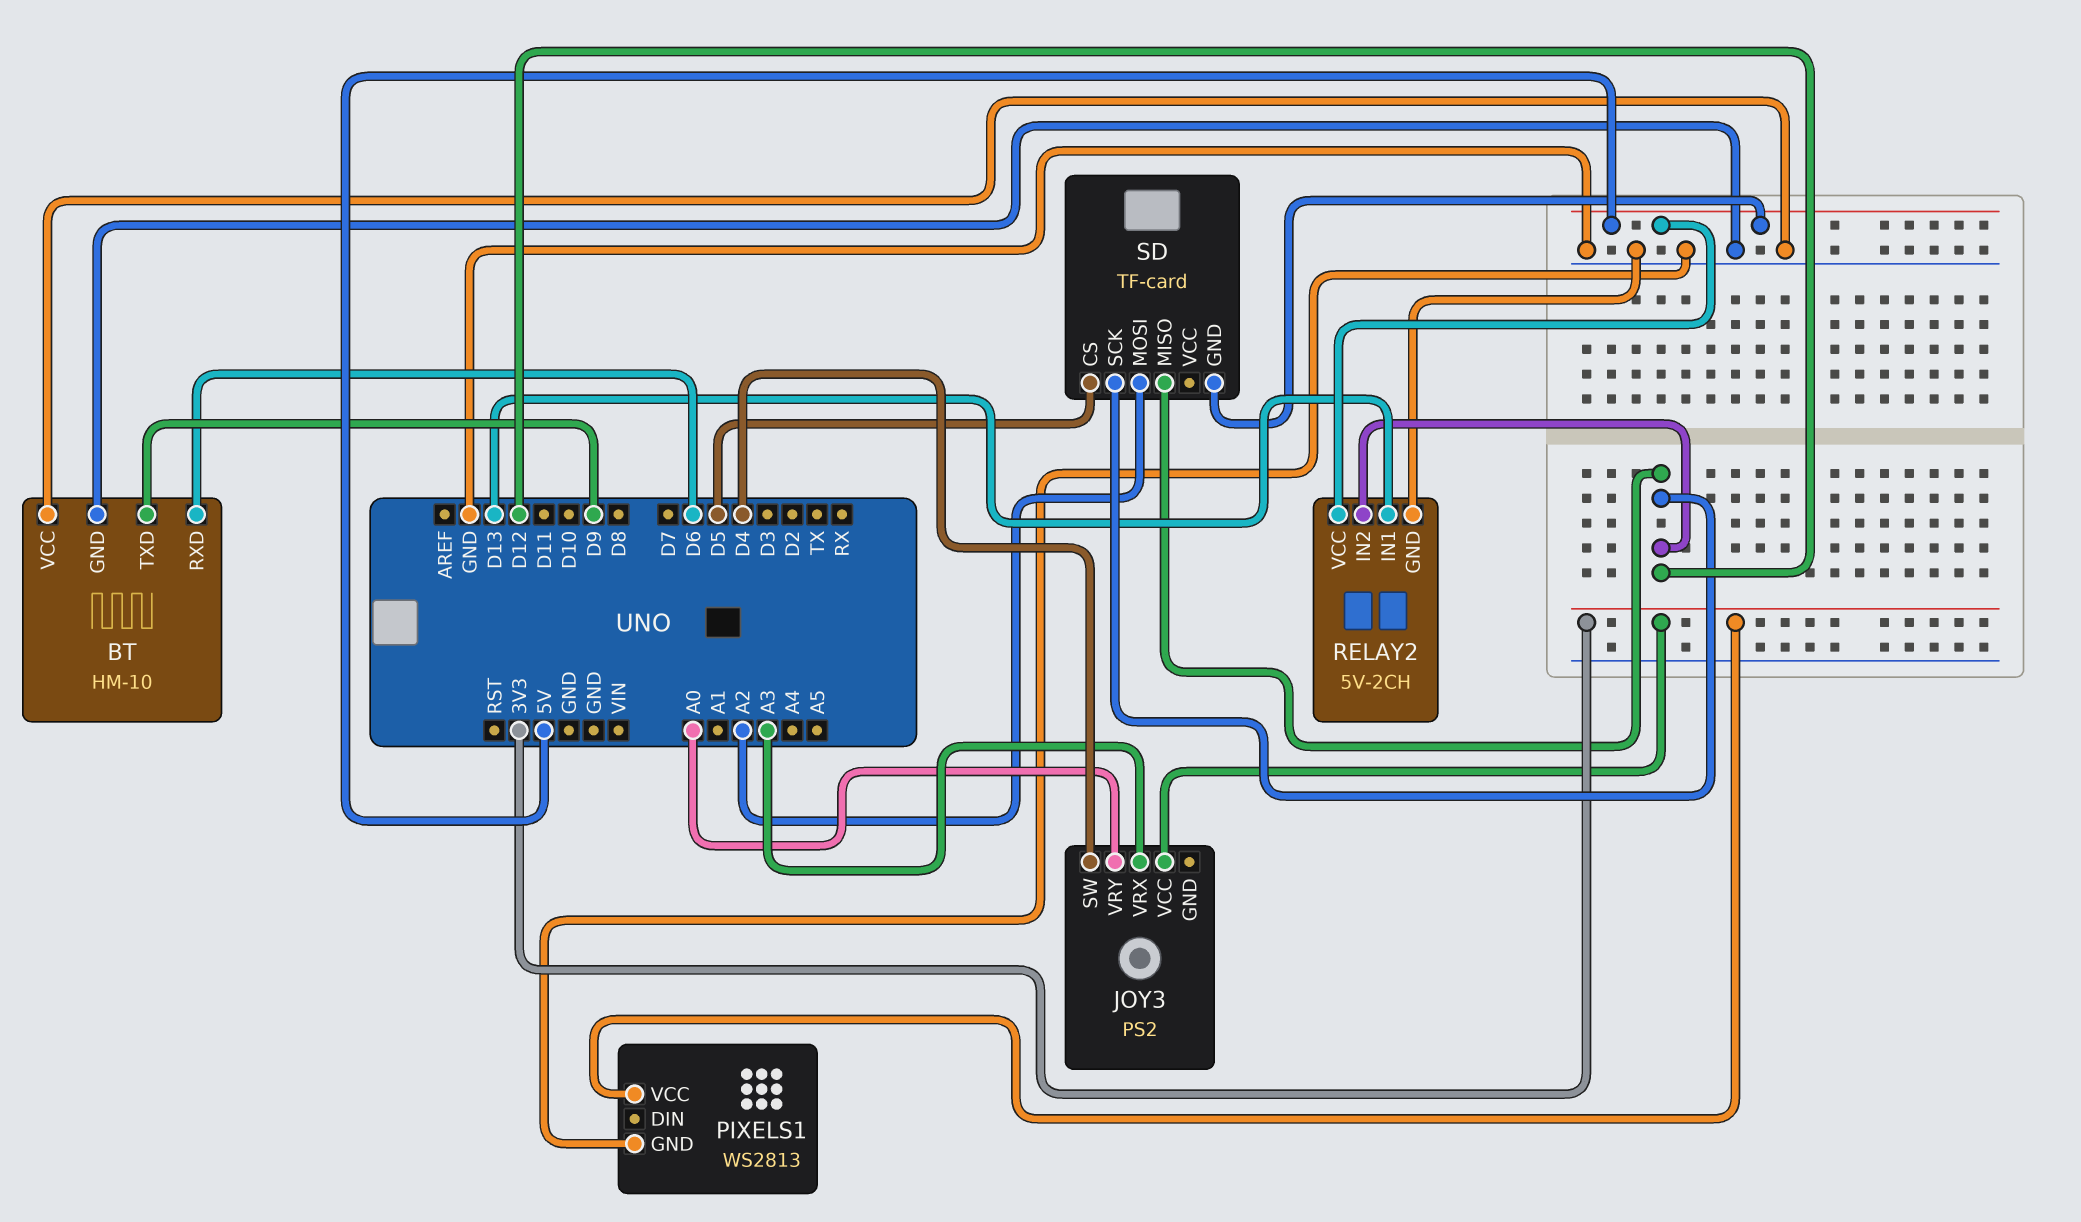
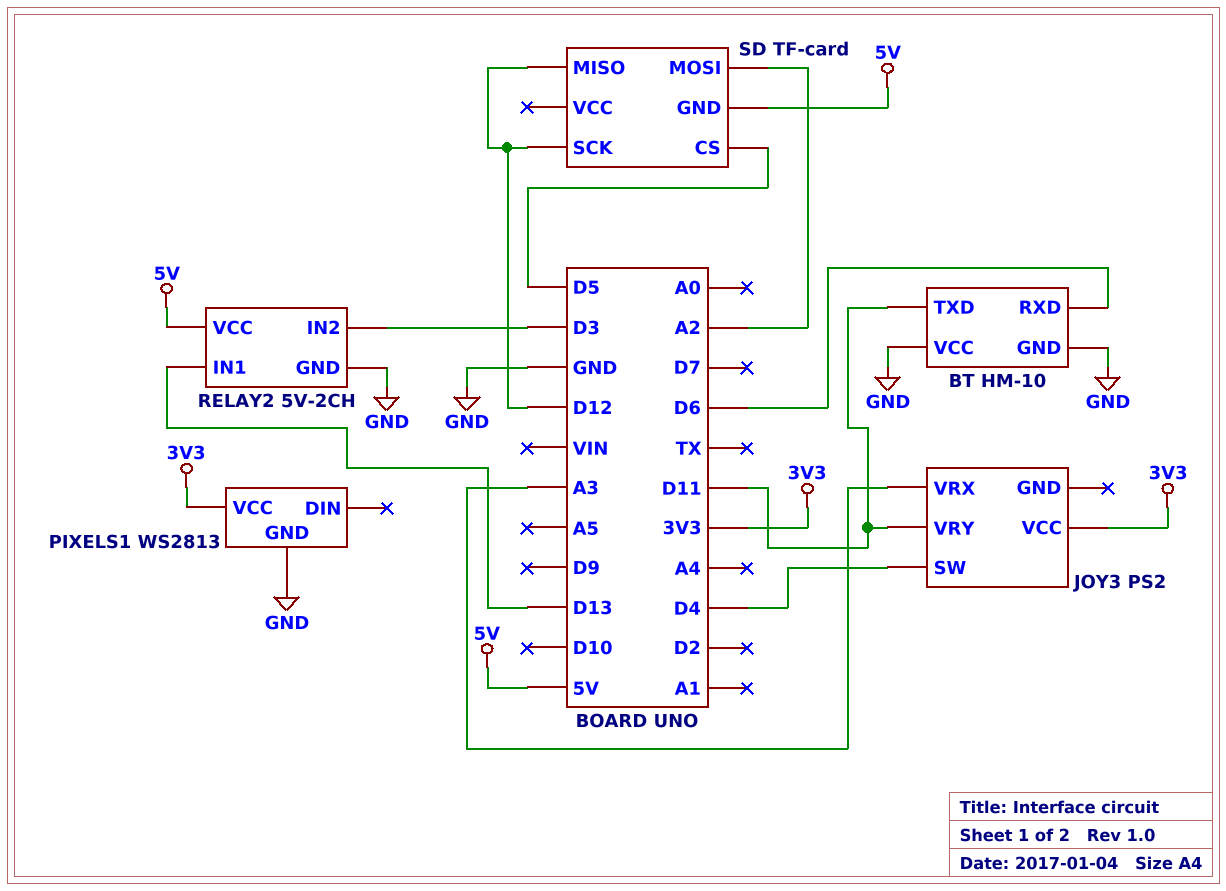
BT pin TXD: D9 -> D11
JOY3 pin VRY: A0 -> D11
RELAY2 pin IN2: D12 -> D3

